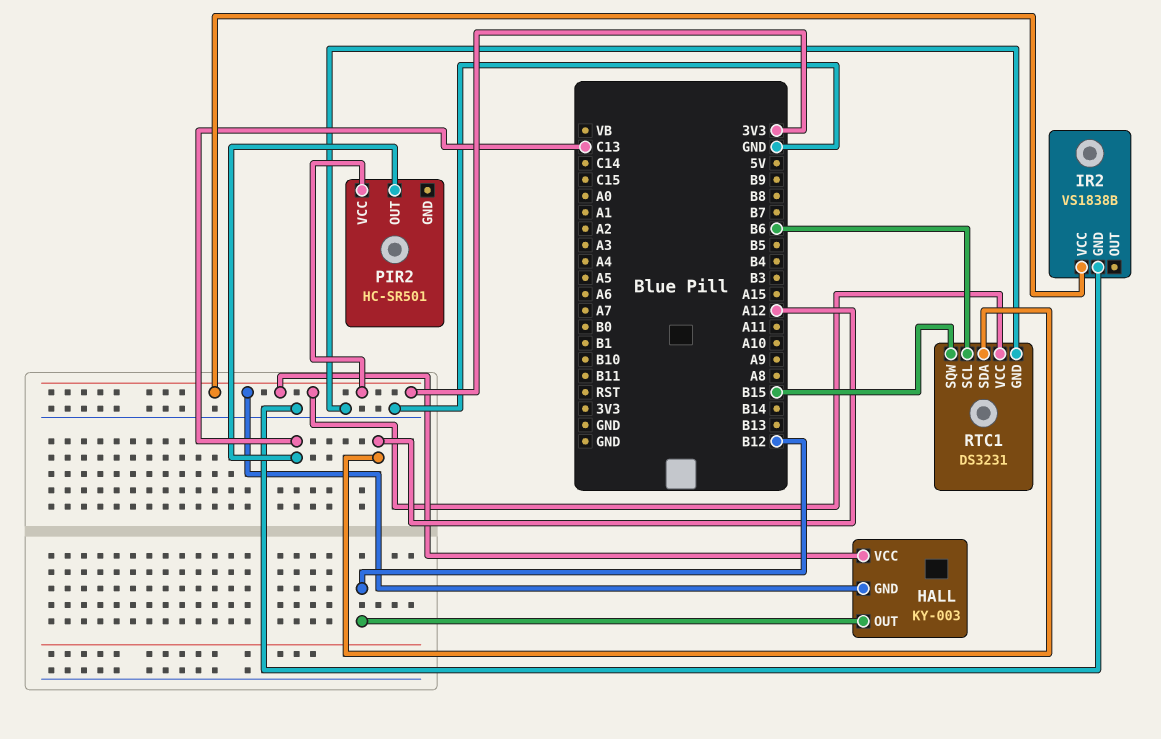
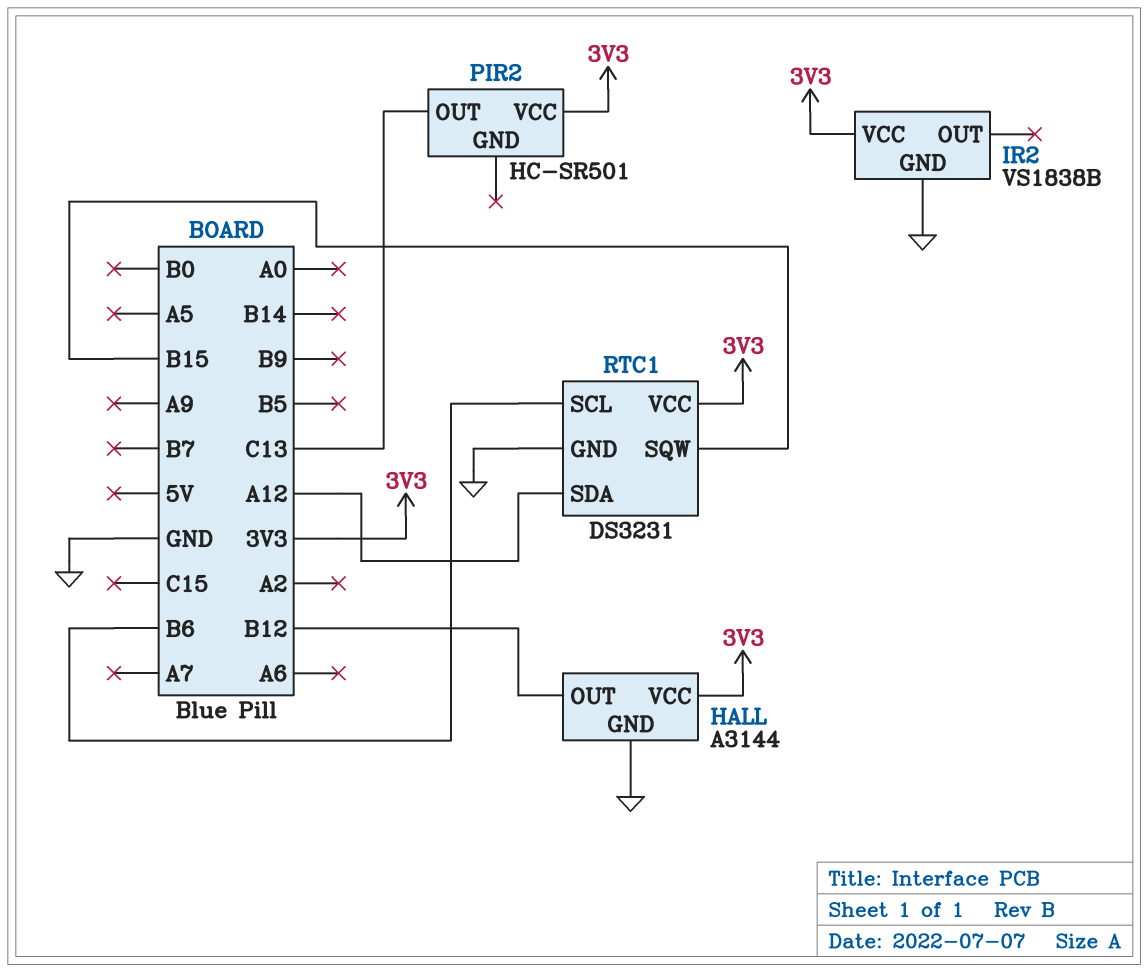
HALL: KY-003 -> A3144
HALL pin GND: 3V3 -> GND

